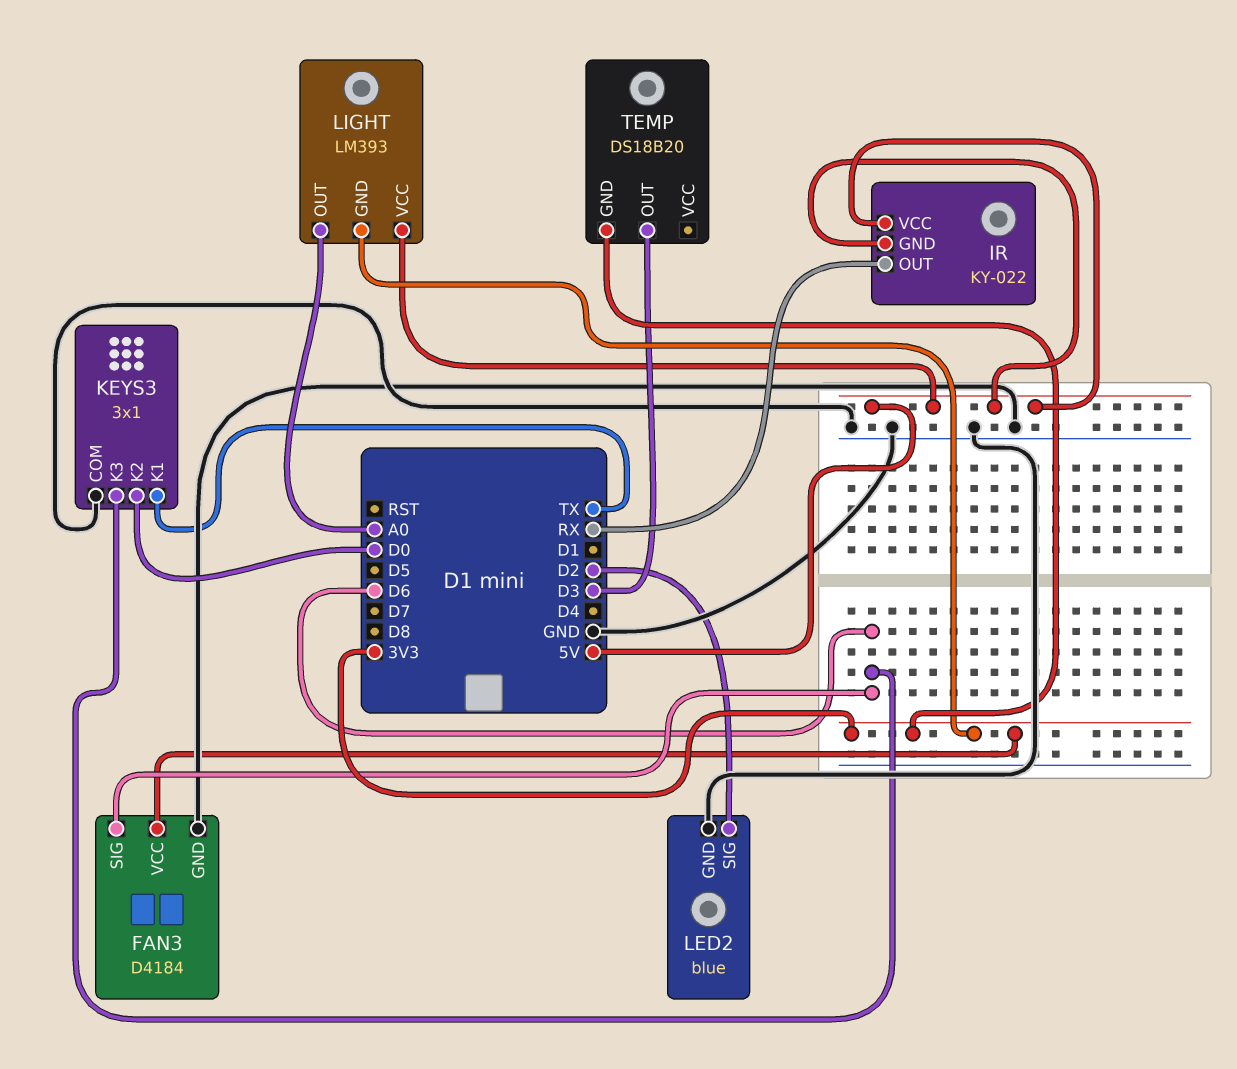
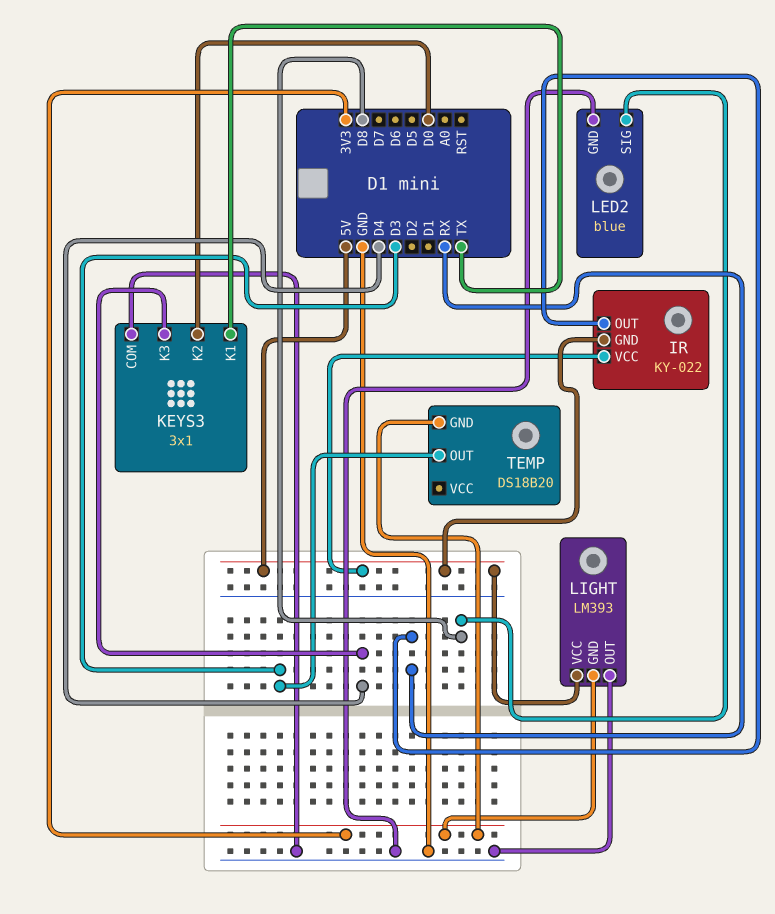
FAN3: D4184 -> none
FAN3 pin GND: GND -> none
FAN3 pin SIG: D6 -> none
FAN3 pin VCC: 3V3 -> none
KEYS3 pin K3: D6 -> D4
LED2 pin SIG: D2 -> D8
LIGHT pin OUT: A0 -> GND

